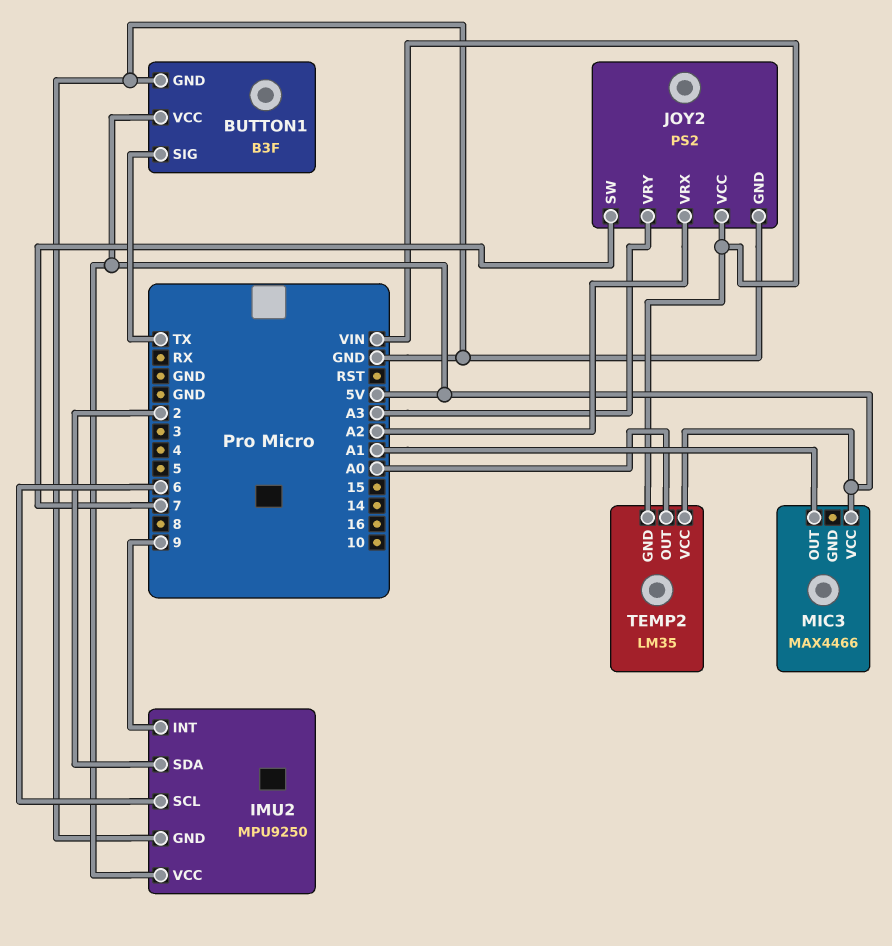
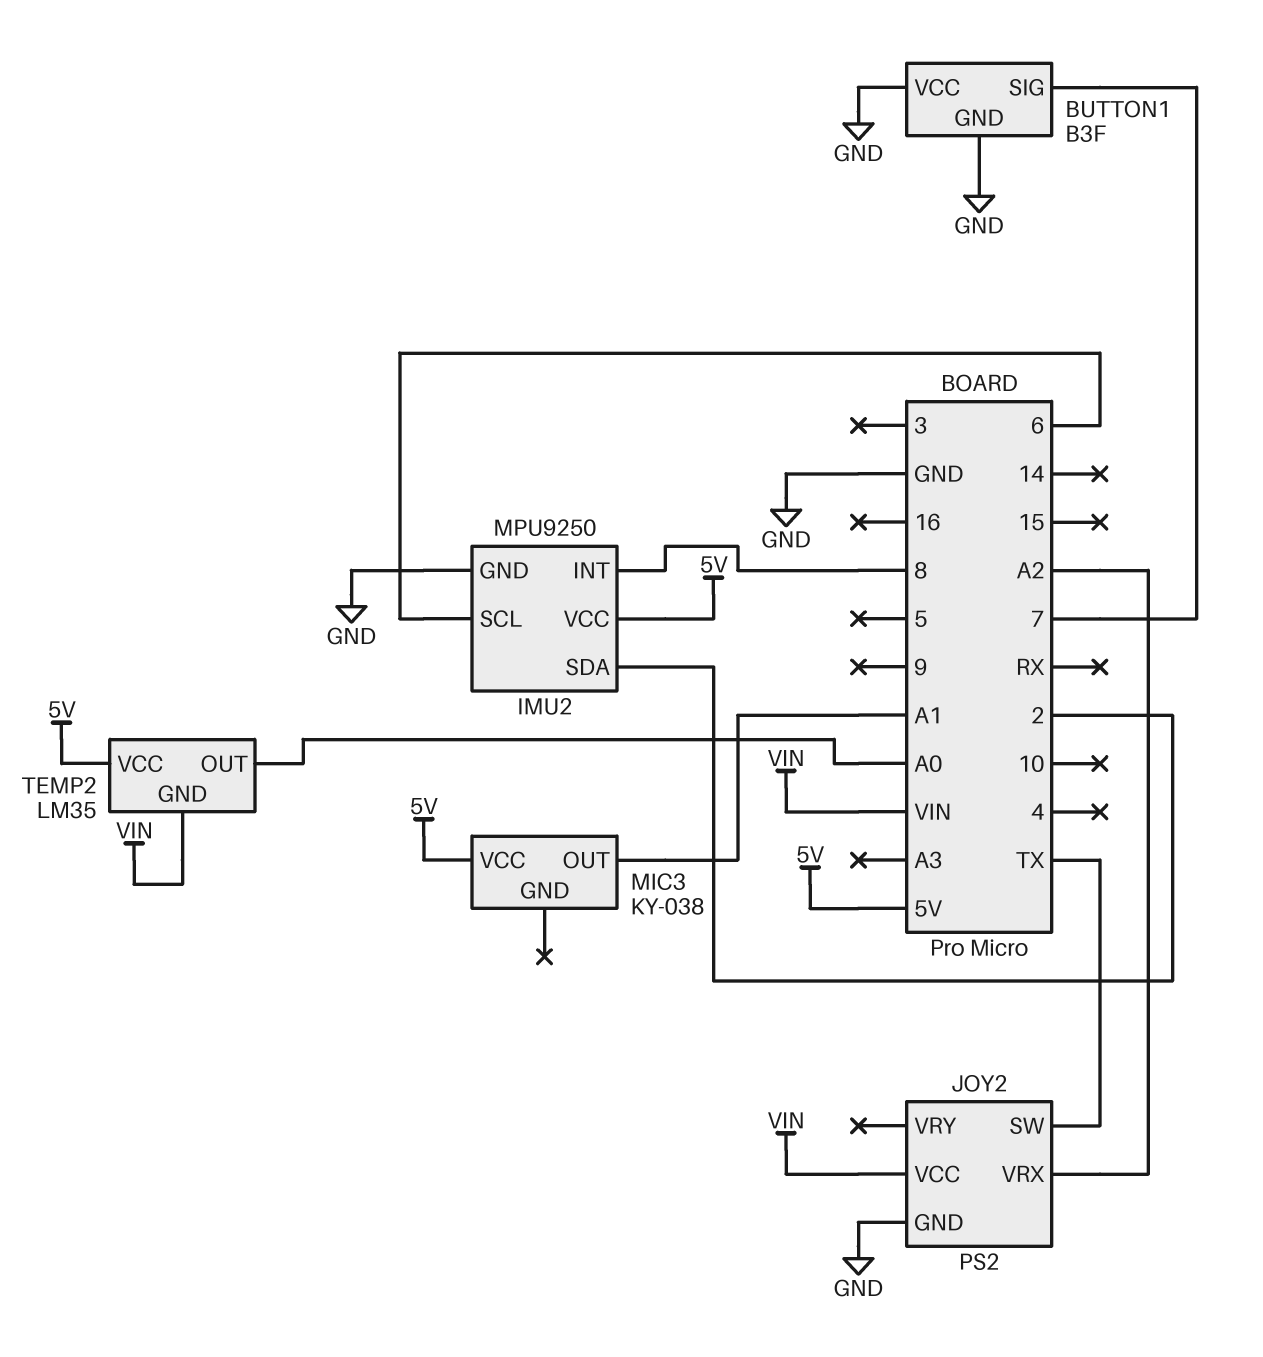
BUTTON1 pin SIG: TX -> 7
BUTTON1 pin VCC: 5V -> GND
IMU2 pin INT: 9 -> 8
JOY2 pin SW: 7 -> TX
JOY2 pin VRY: A3 -> none
MIC3: MAX4466 -> KY-038

